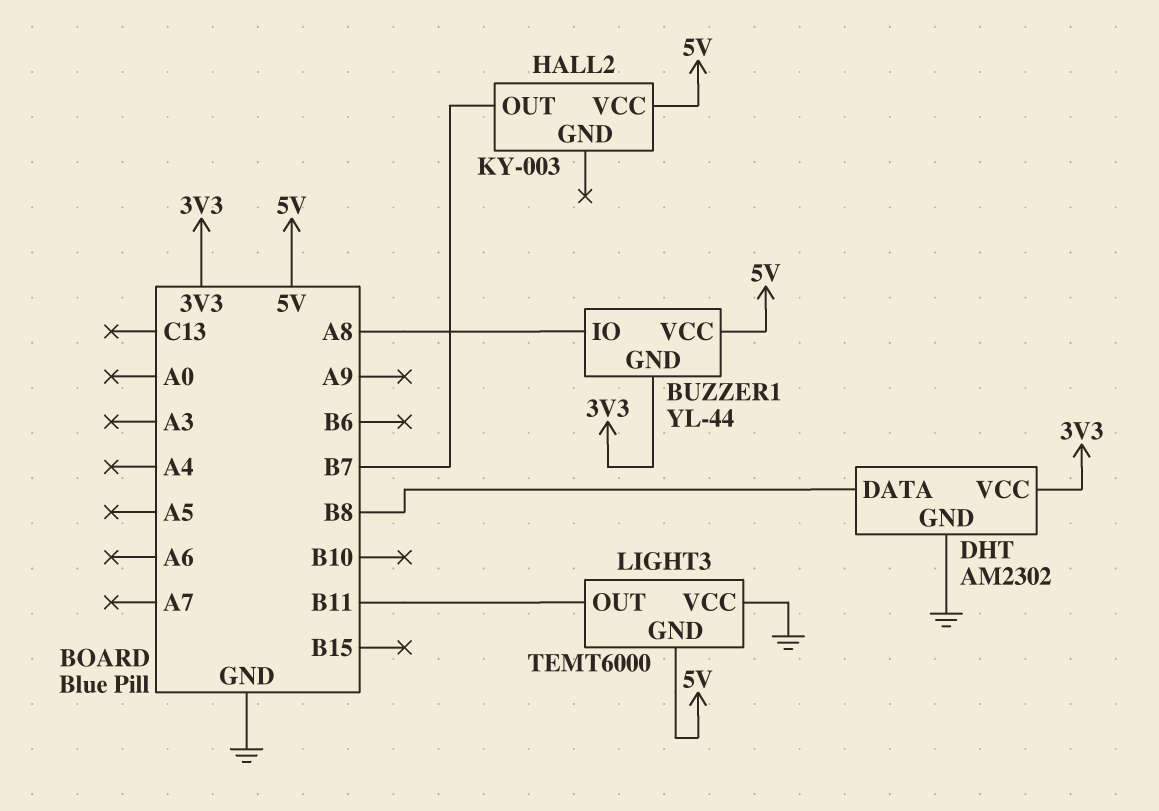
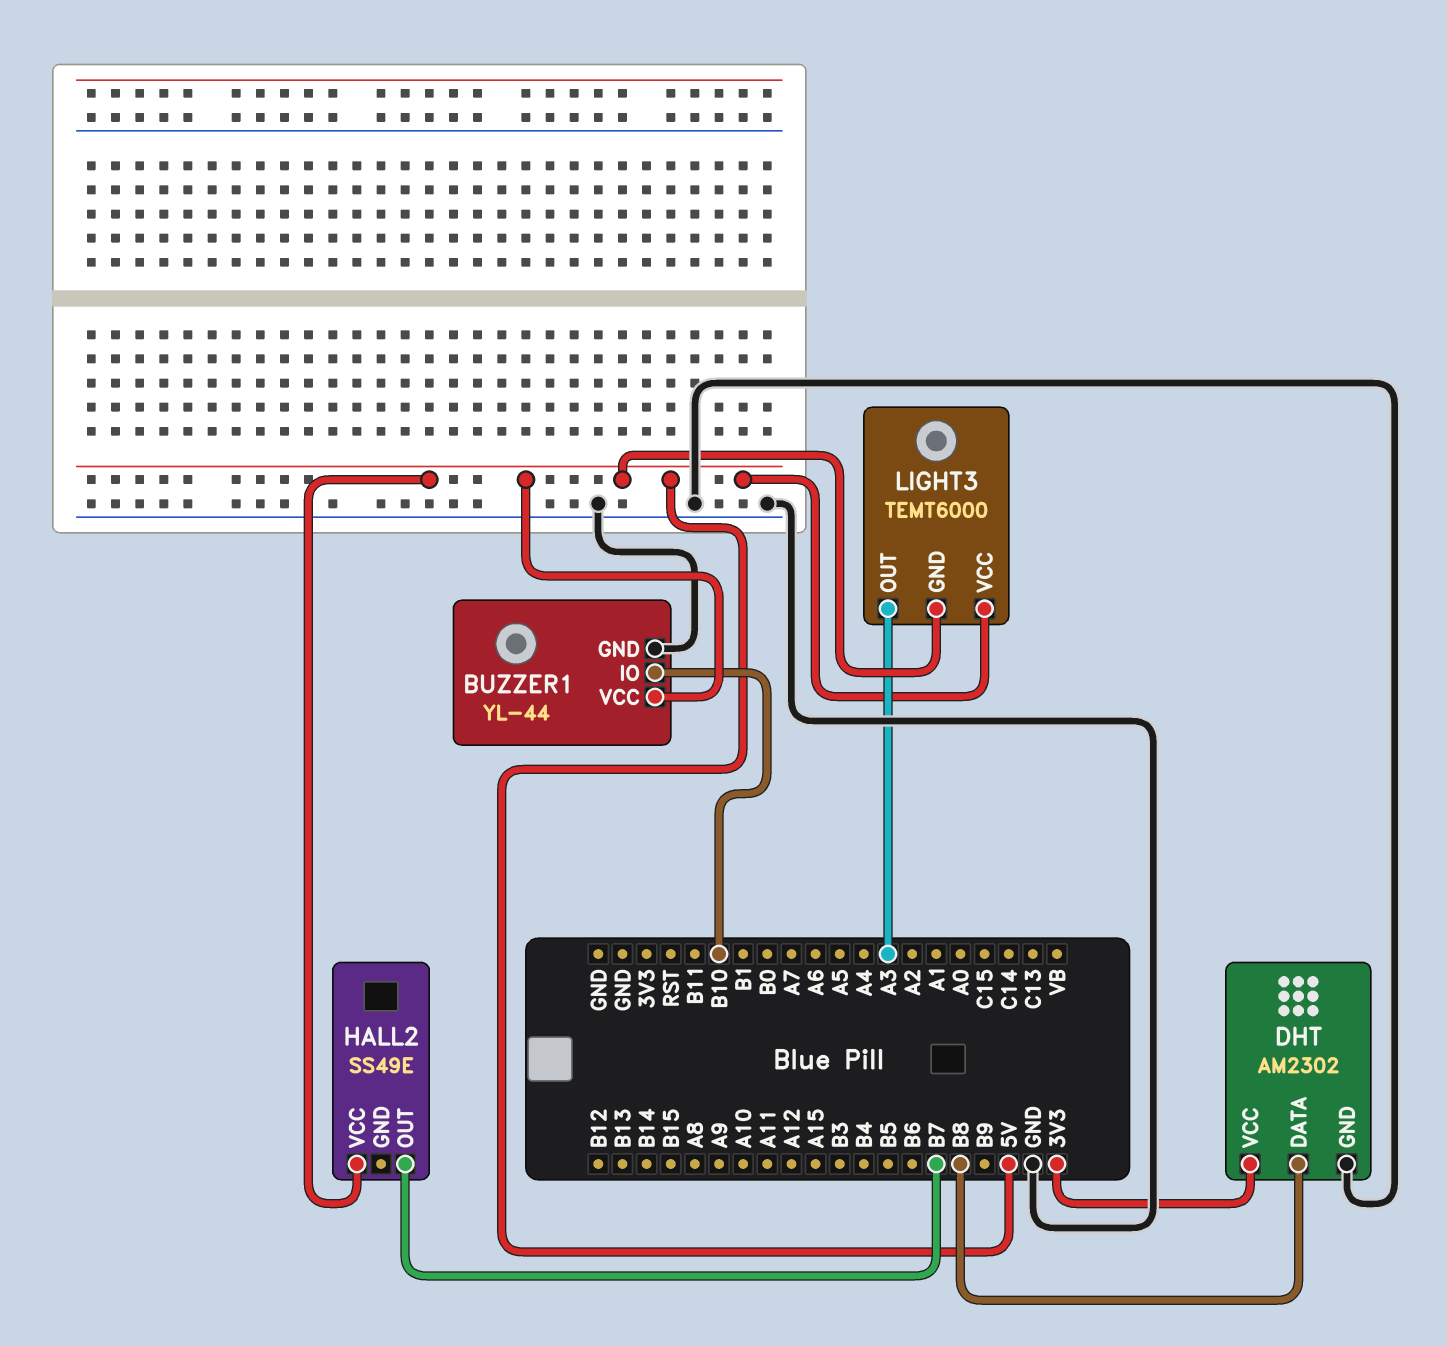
BUZZER1 pin GND: 3V3 -> GND
BUZZER1 pin IO: A8 -> B10
HALL2: KY-003 -> SS49E
LIGHT3 pin OUT: B11 -> A3
LIGHT3 pin VCC: GND -> 5V

